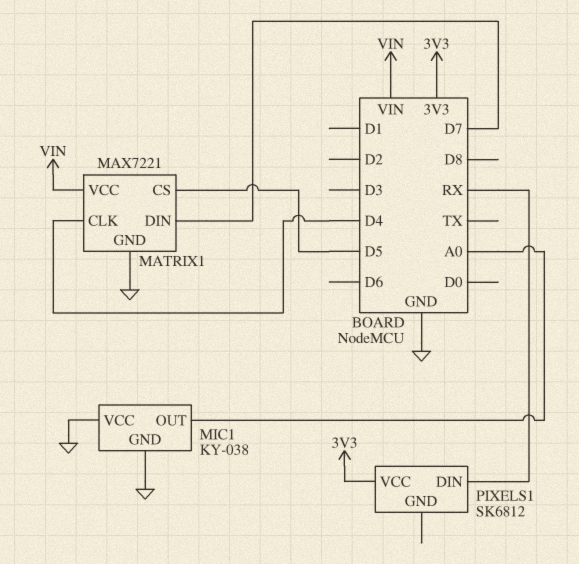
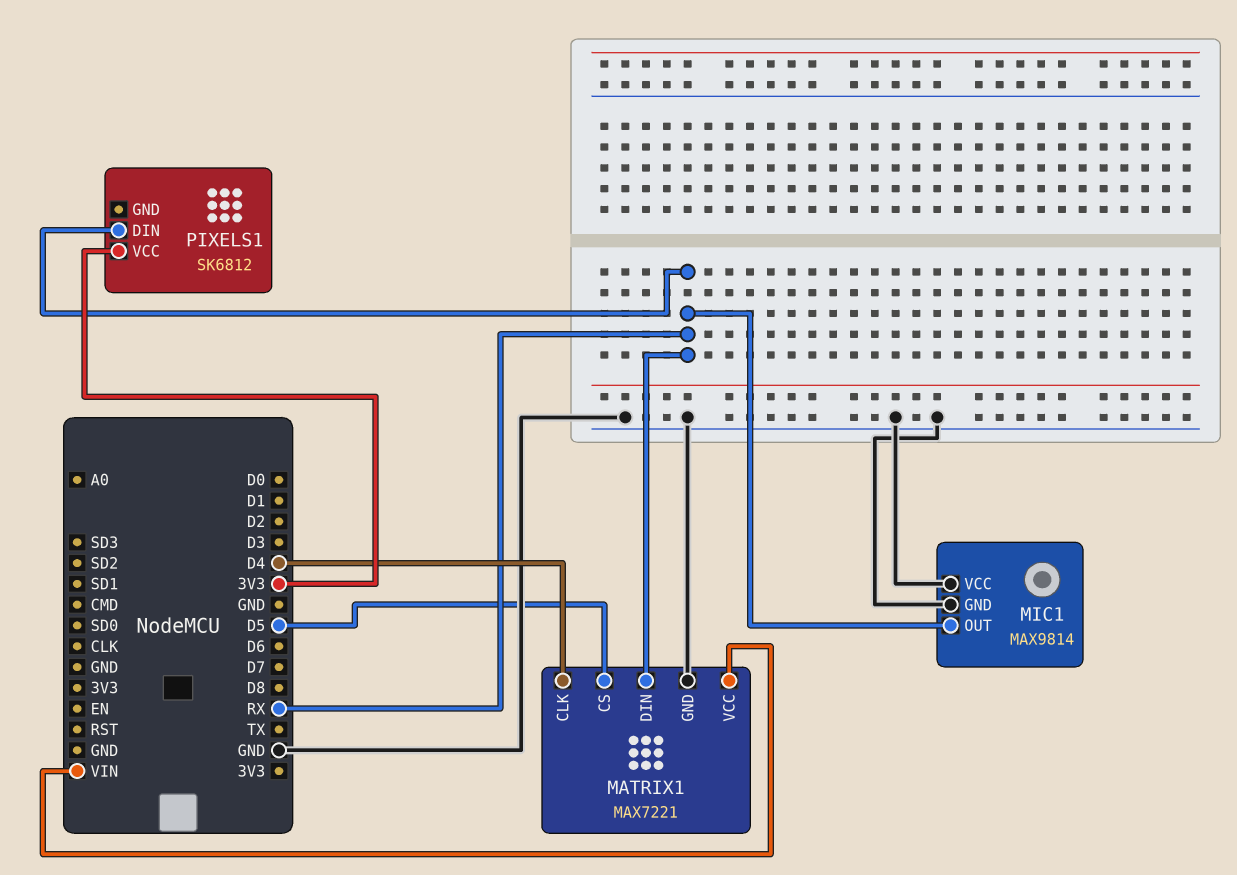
MATRIX1 pin DIN: D7 -> RX
MIC1: KY-038 -> MAX9814
MIC1 pin OUT: A0 -> RX

